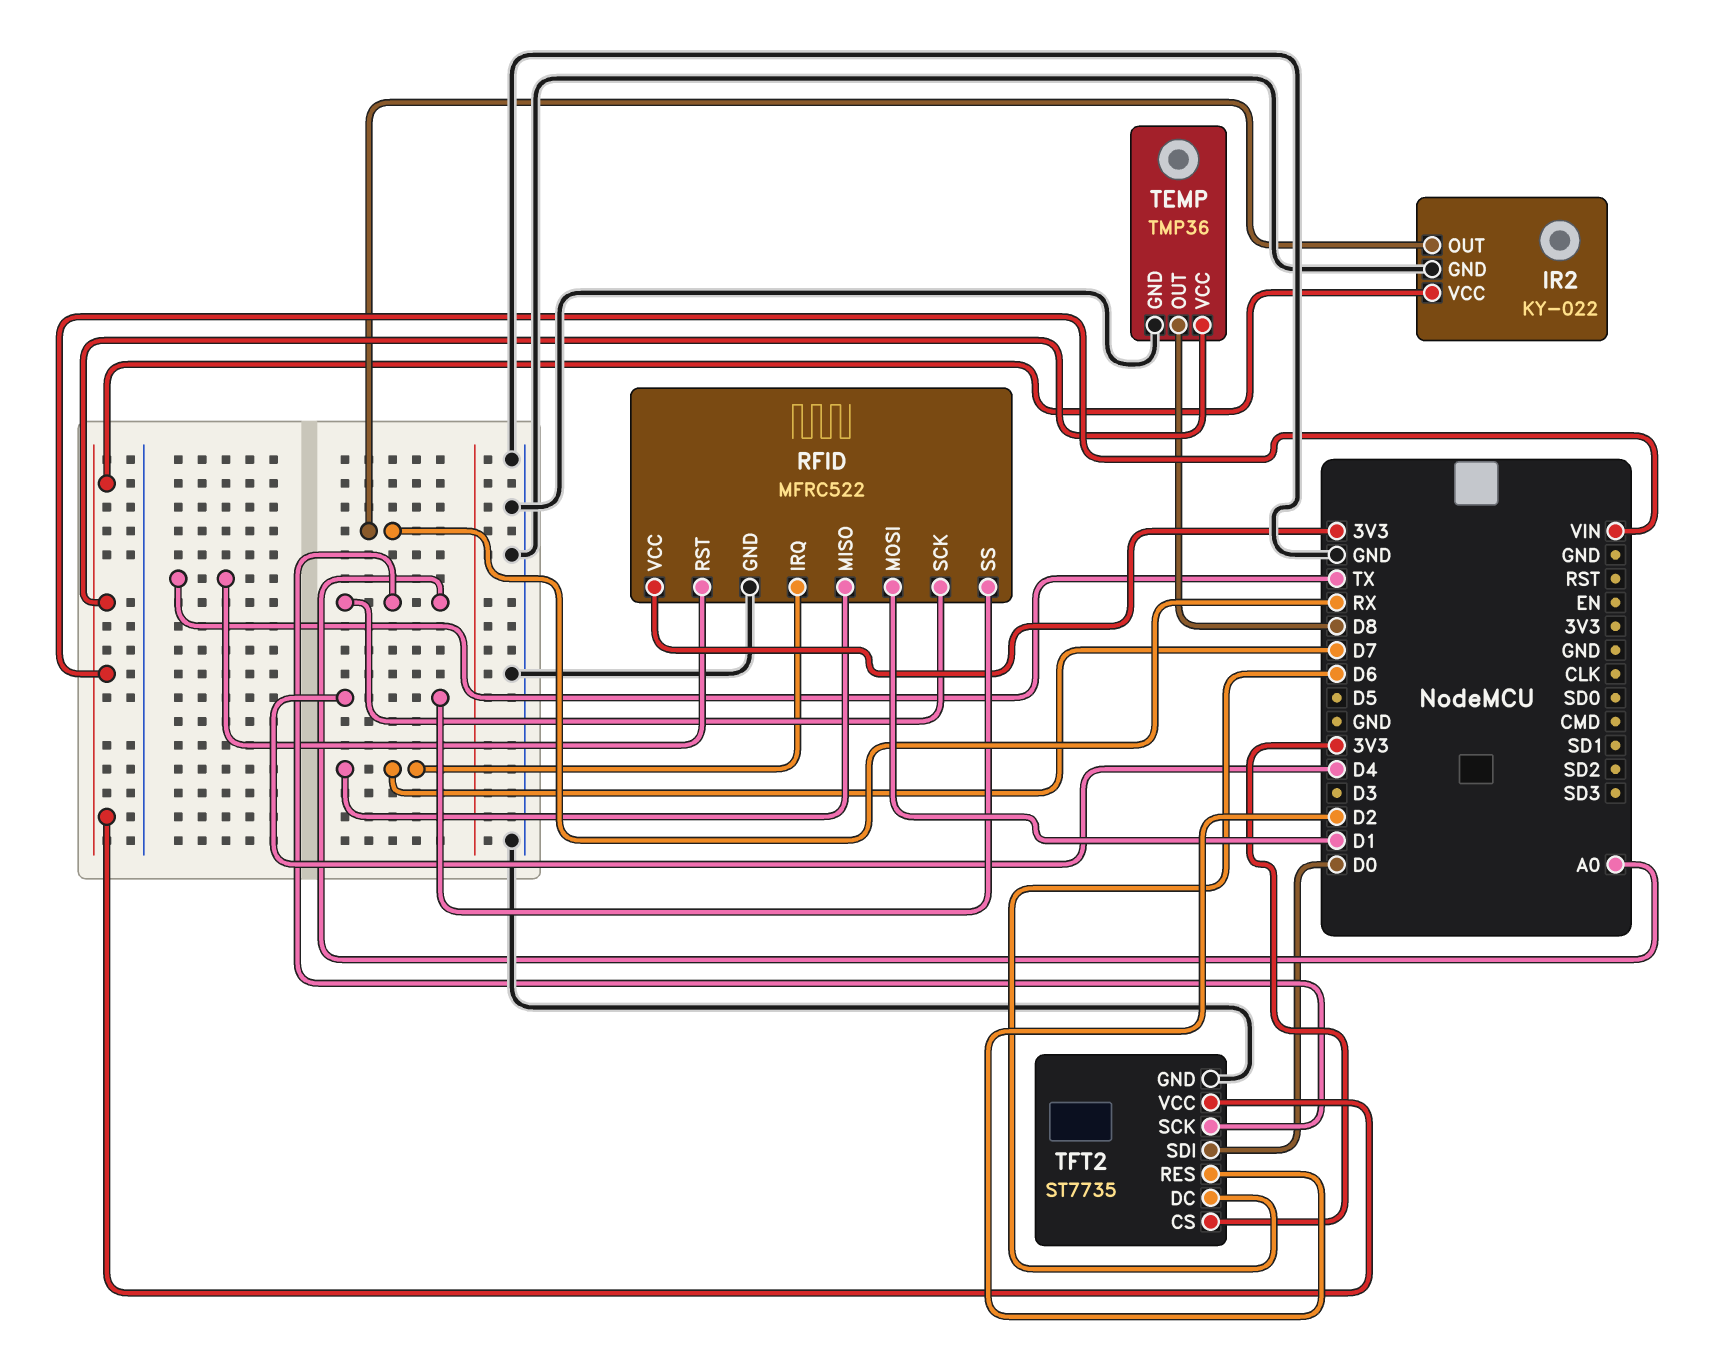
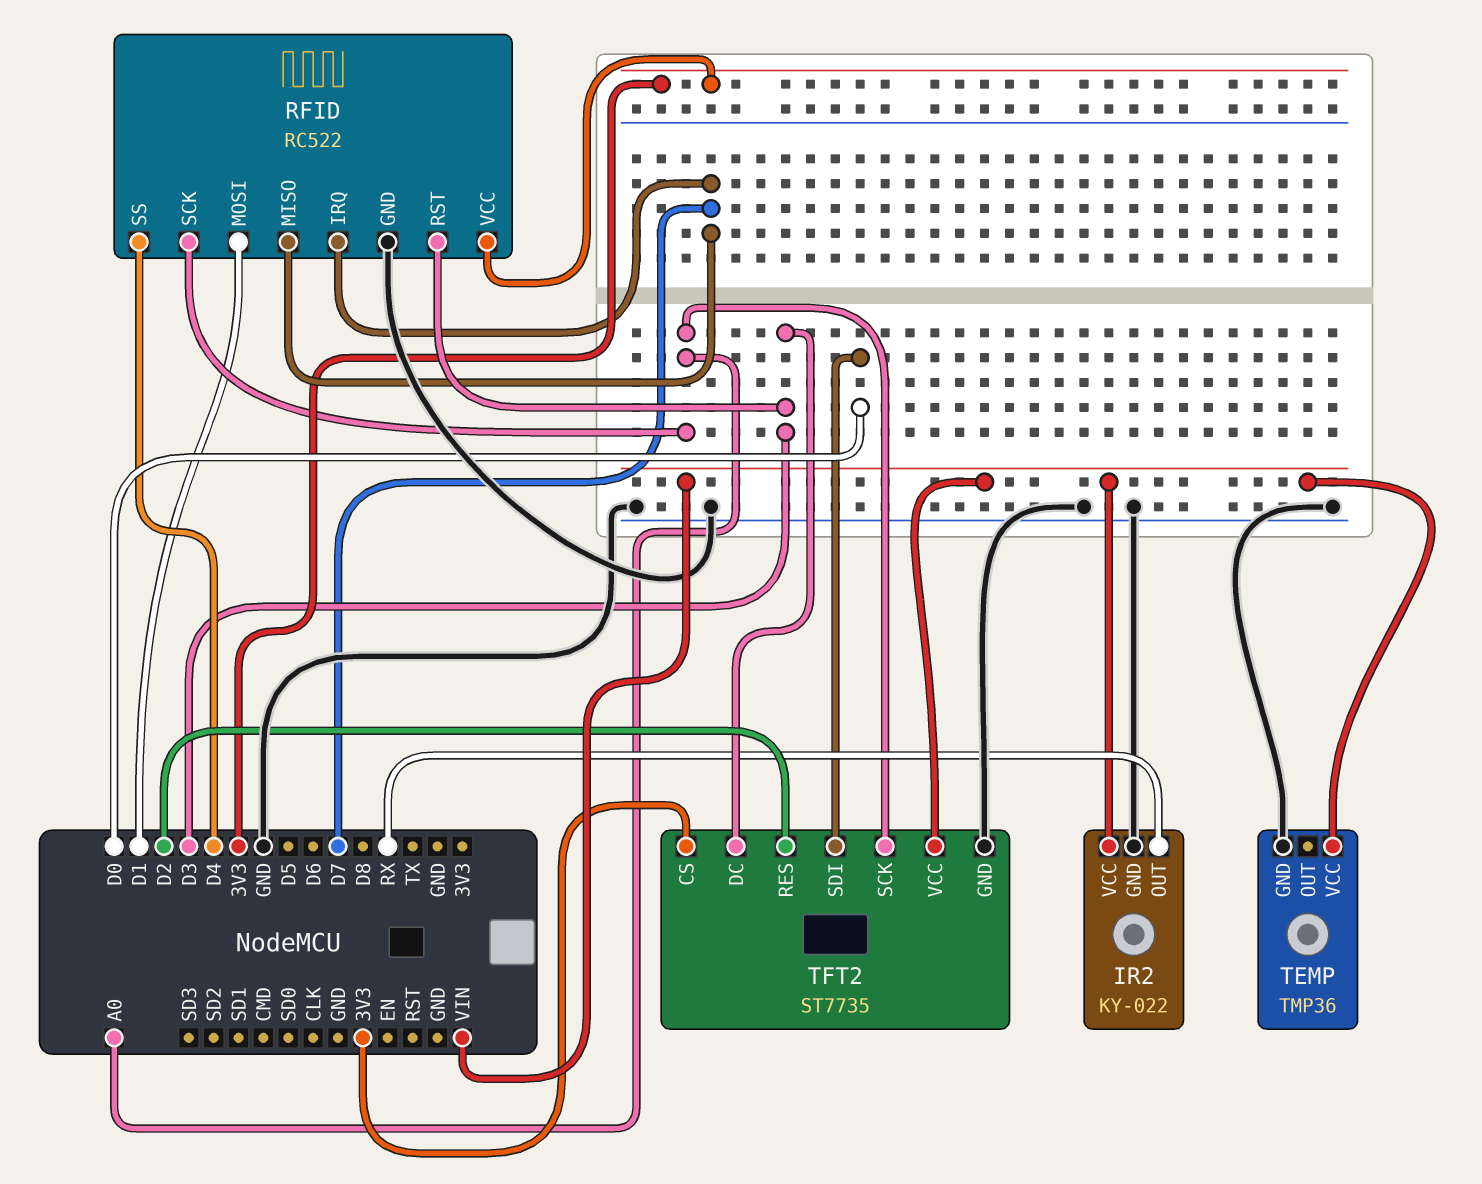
RFID: MFRC522 -> RC522
RFID pin RST: TX -> D3
TEMP pin OUT: D8 -> none
TFT2 pin DC: D6 -> D3

